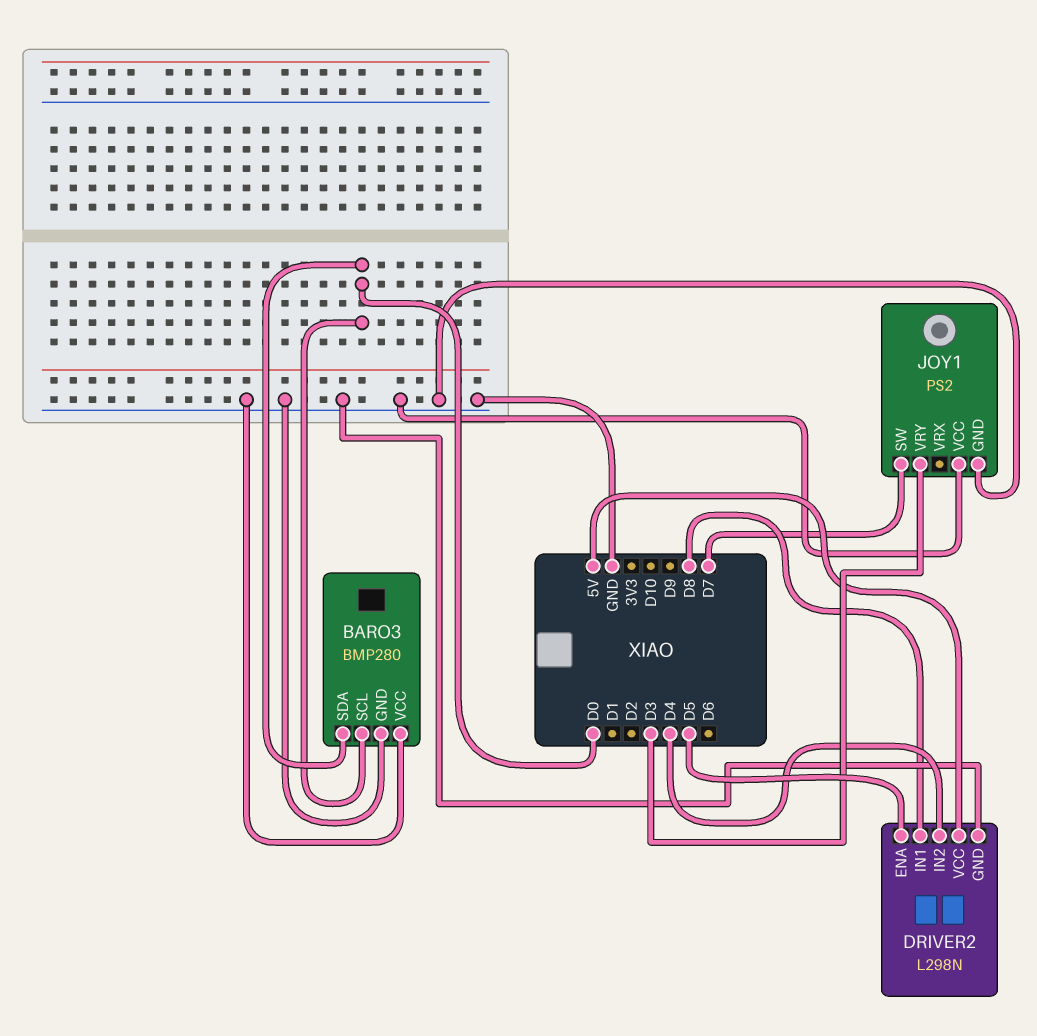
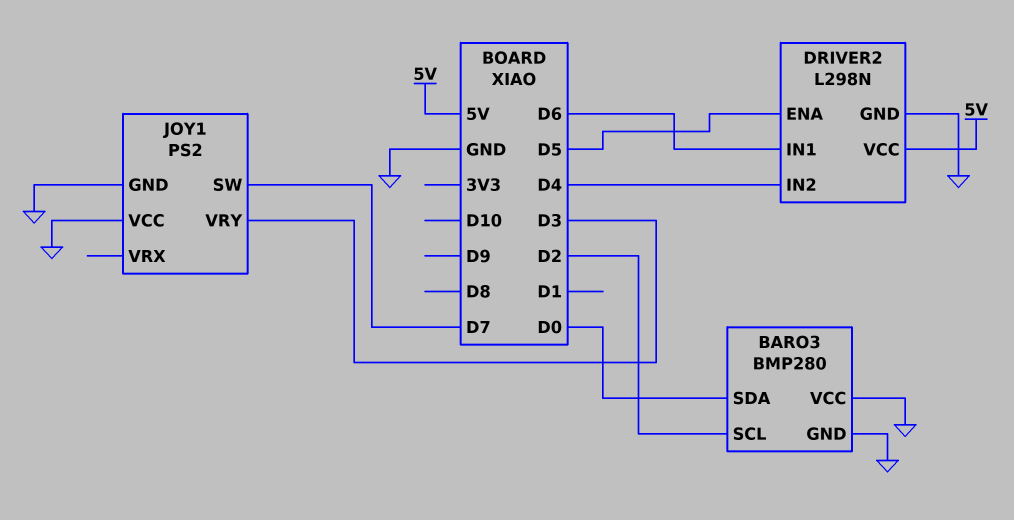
BARO3 pin SCL: D0 -> D2
DRIVER2 pin IN1: D8 -> D6

